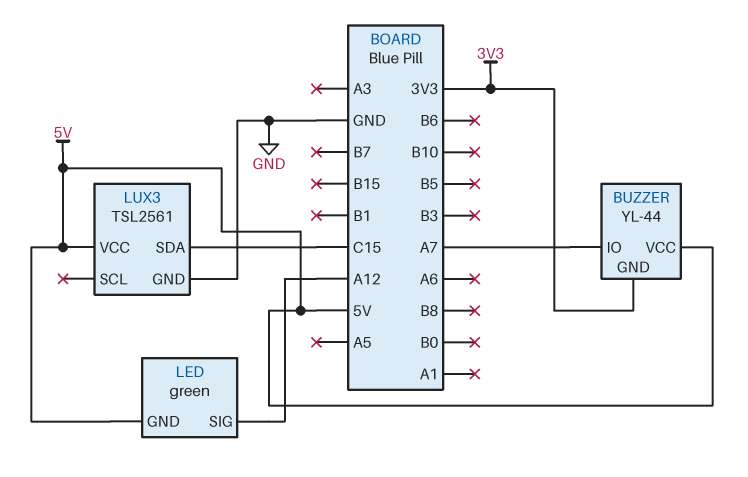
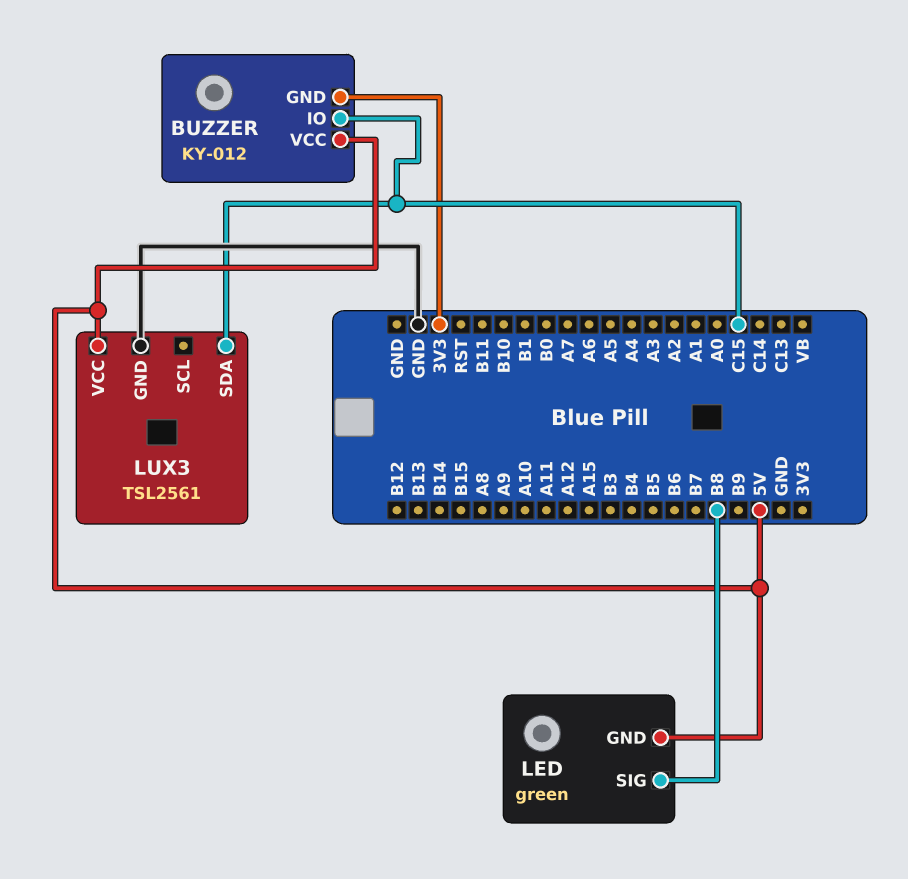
BUZZER: YL-44 -> KY-012
BUZZER pin IO: A7 -> C15
LED pin SIG: A12 -> B8

